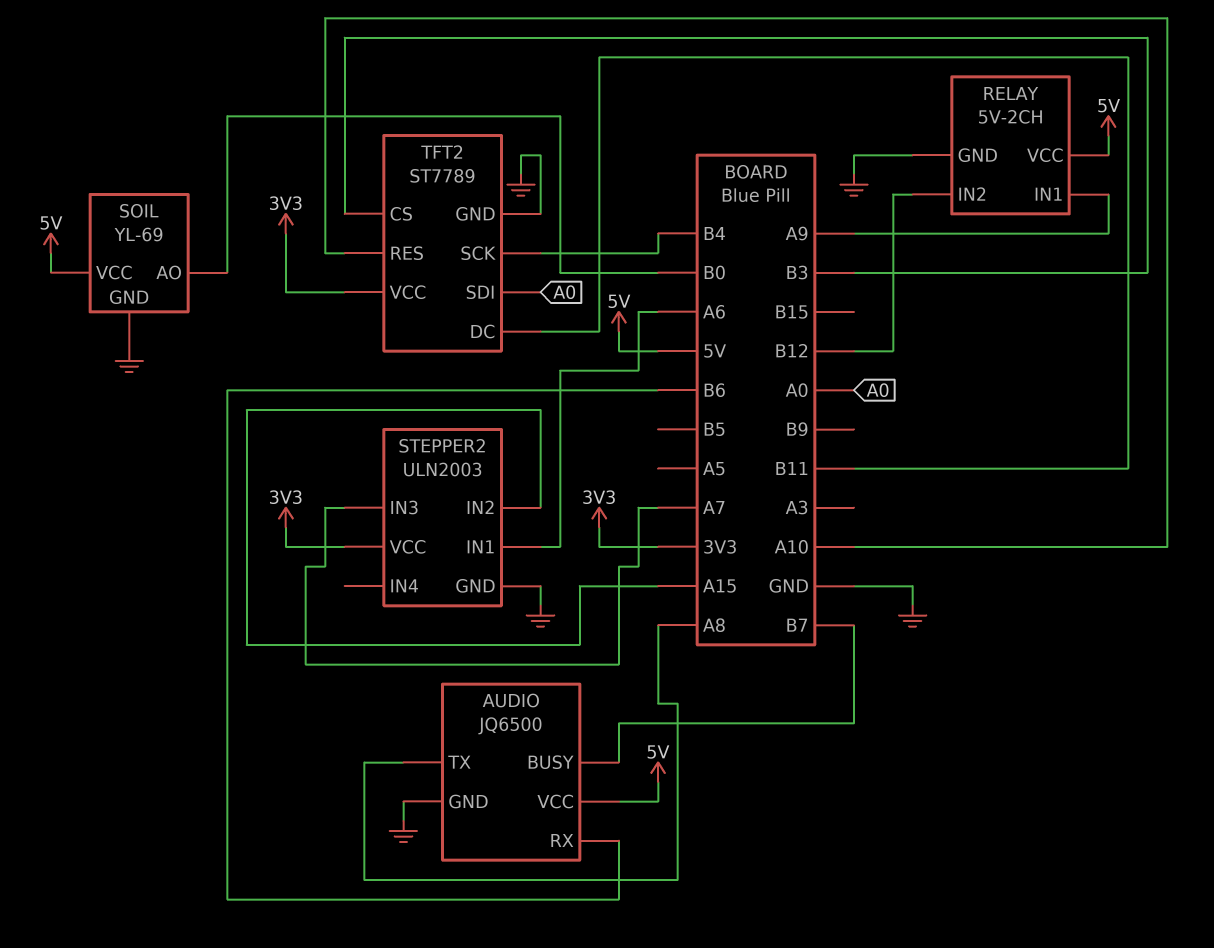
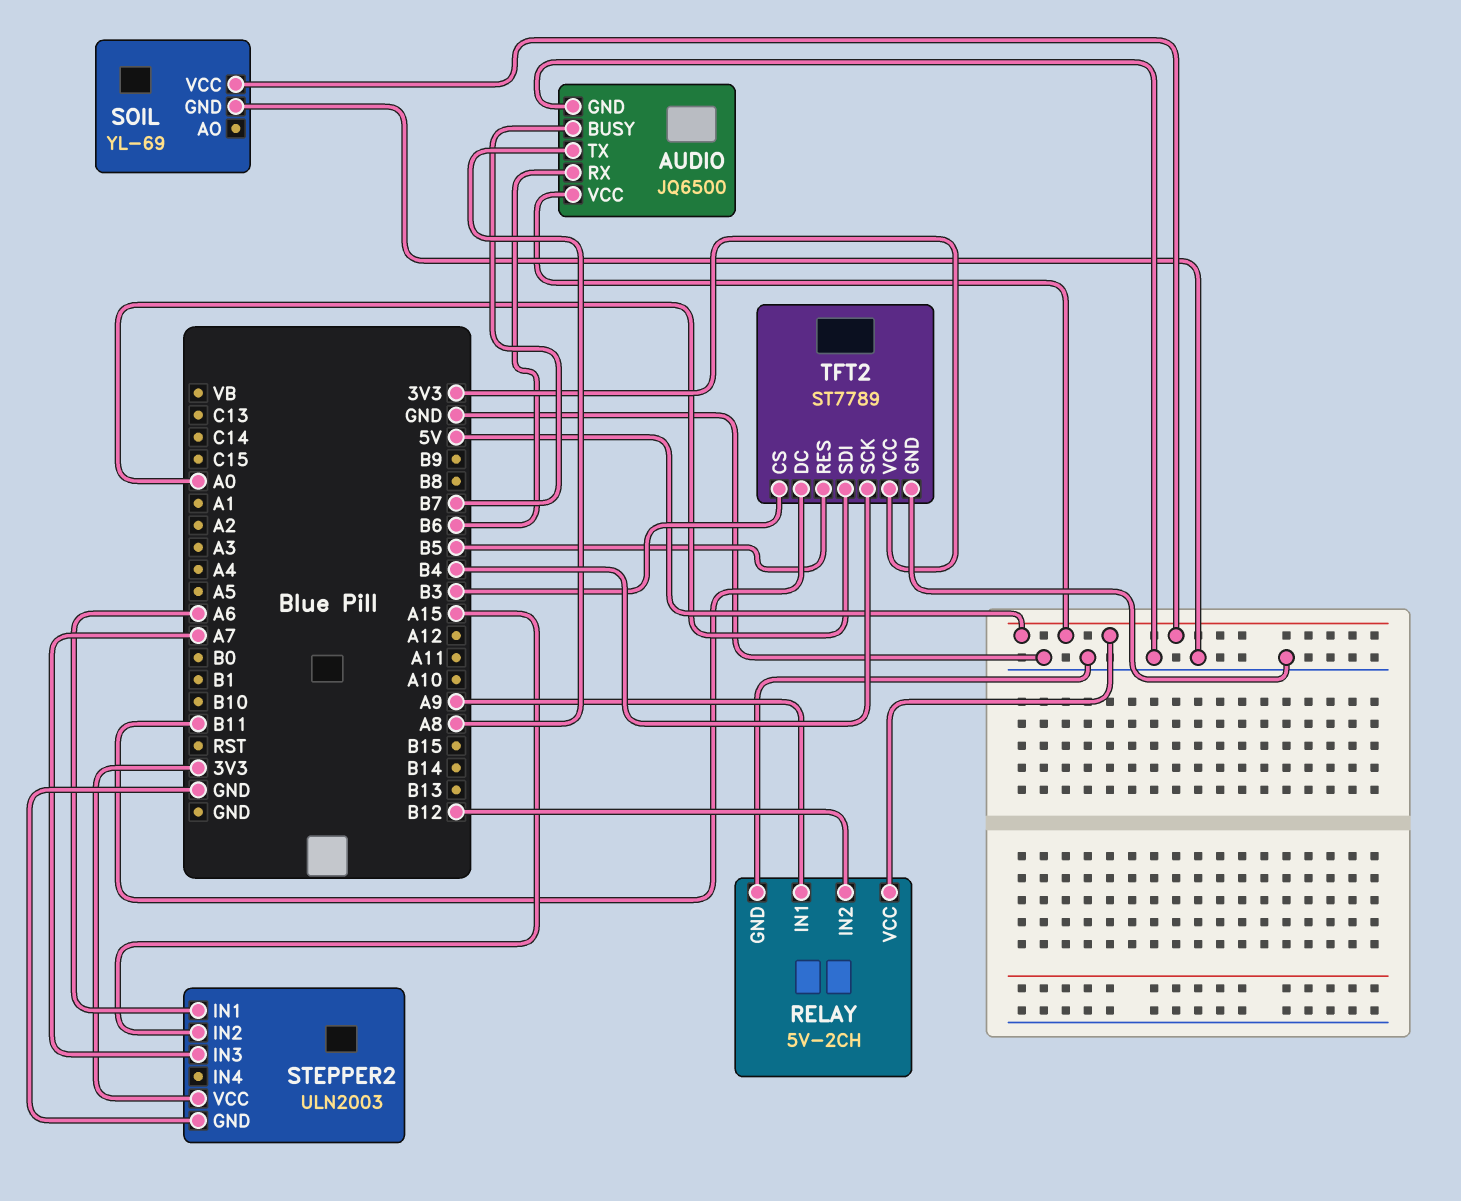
SOIL pin AO: B0 -> none
TFT2 pin RES: A10 -> B5

